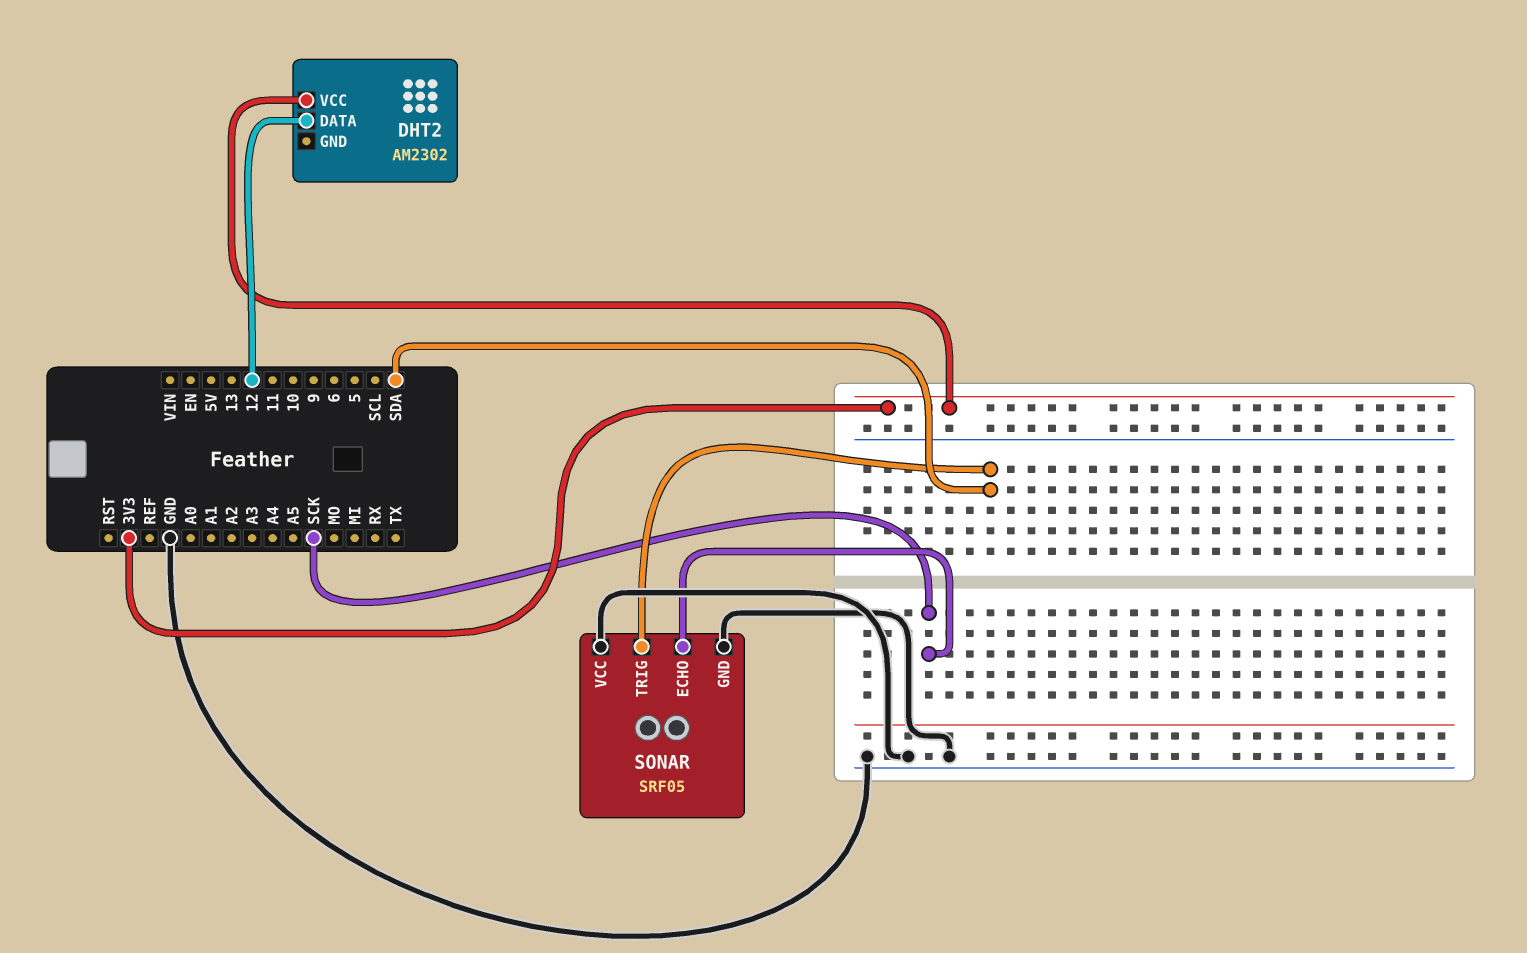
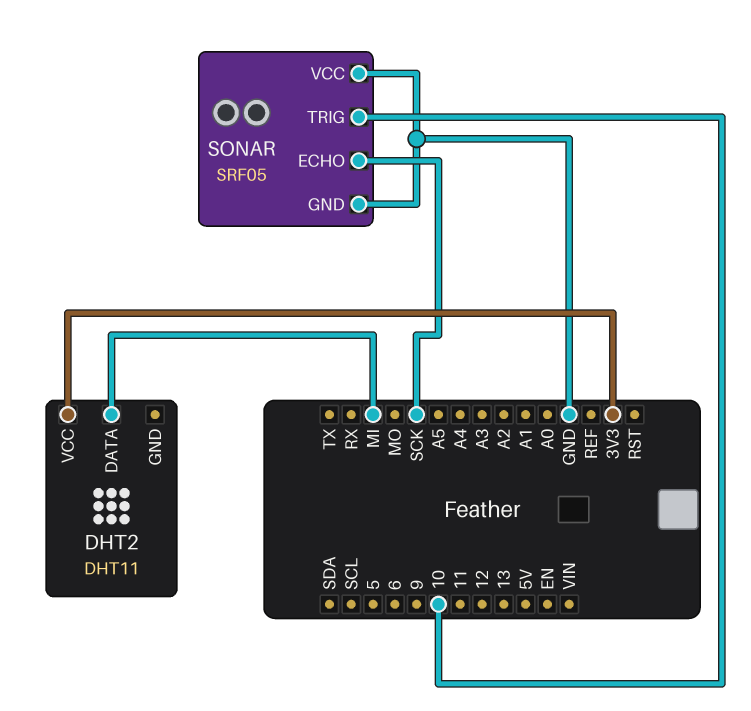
DHT2: AM2302 -> DHT11
DHT2 pin DATA: 12 -> MI
SONAR pin TRIG: SDA -> 10

